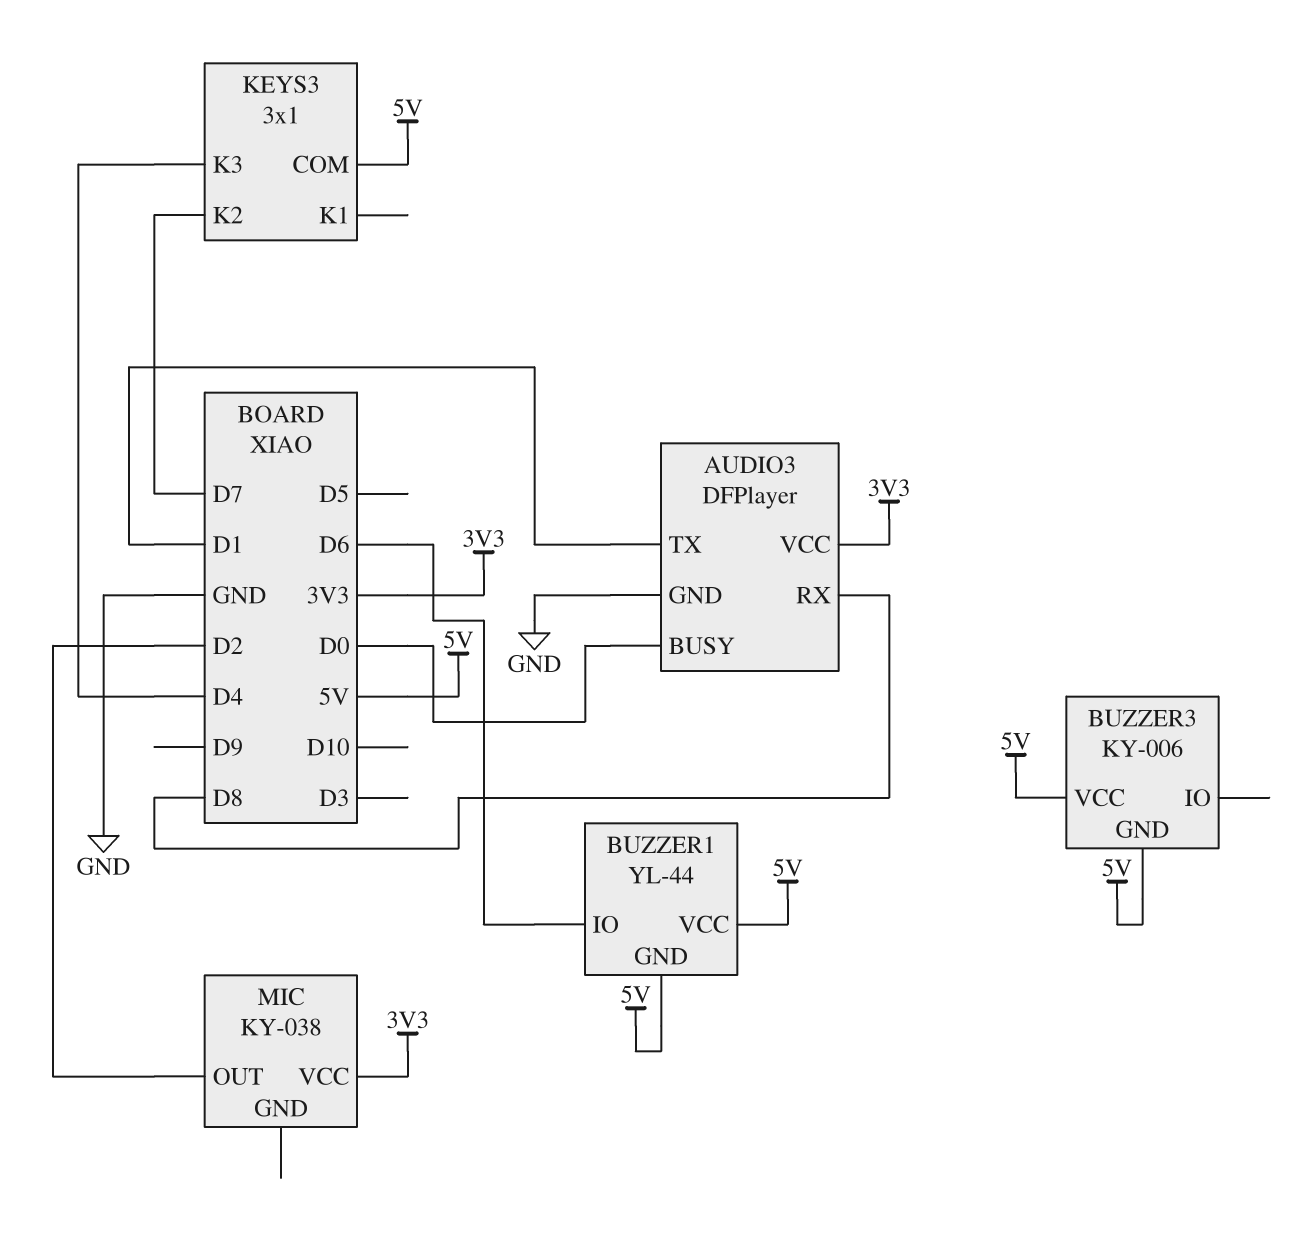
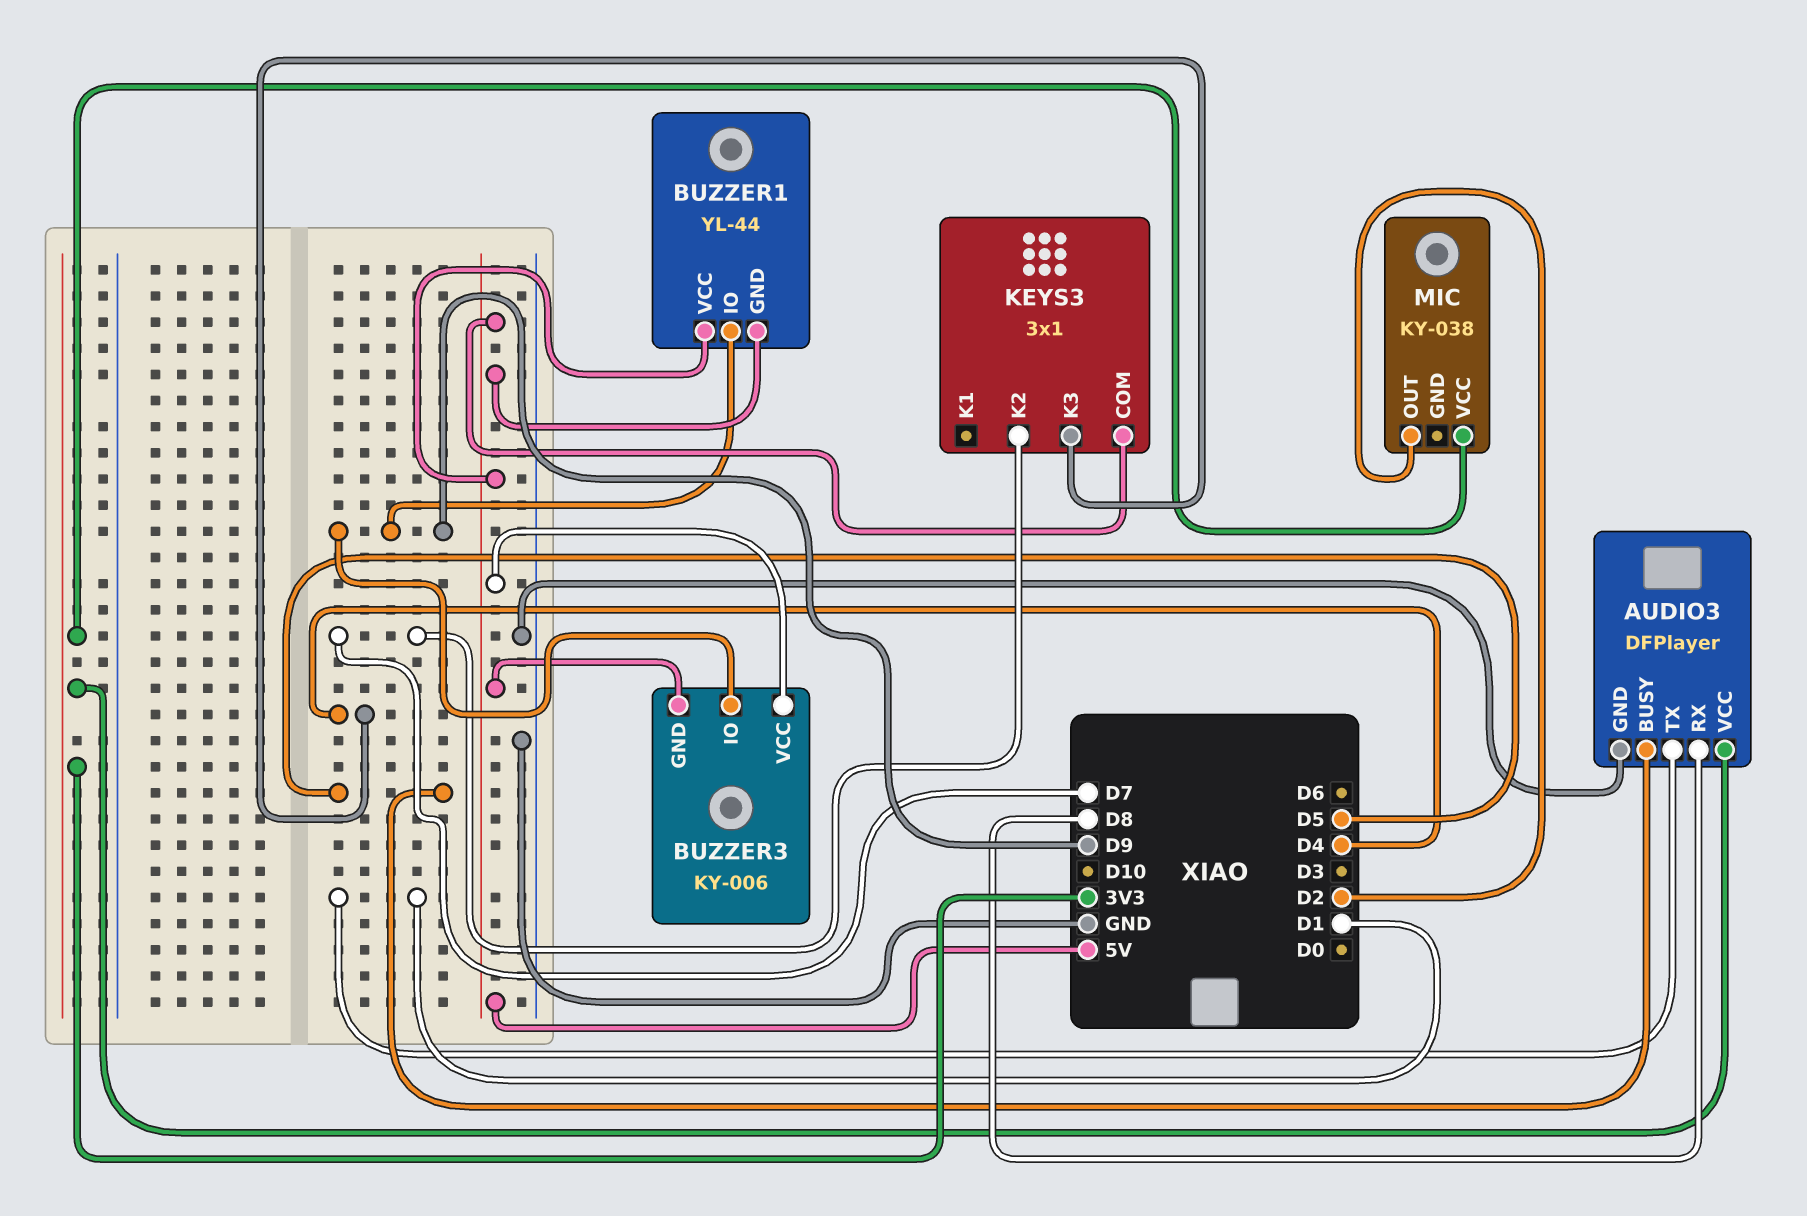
AUDIO3 pin BUSY: D0 -> D5
BUZZER1 pin IO: D6 -> D9
BUZZER3 pin IO: none -> D9

